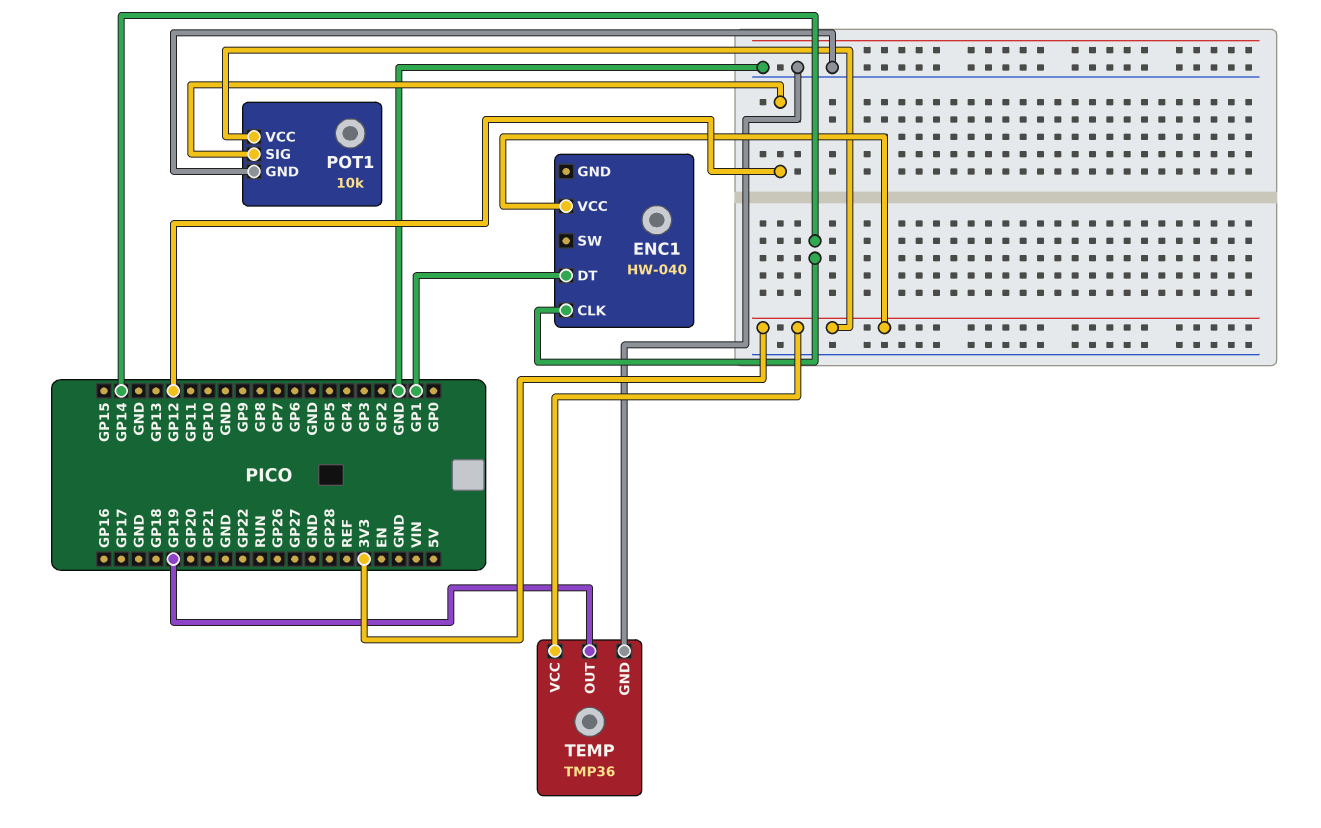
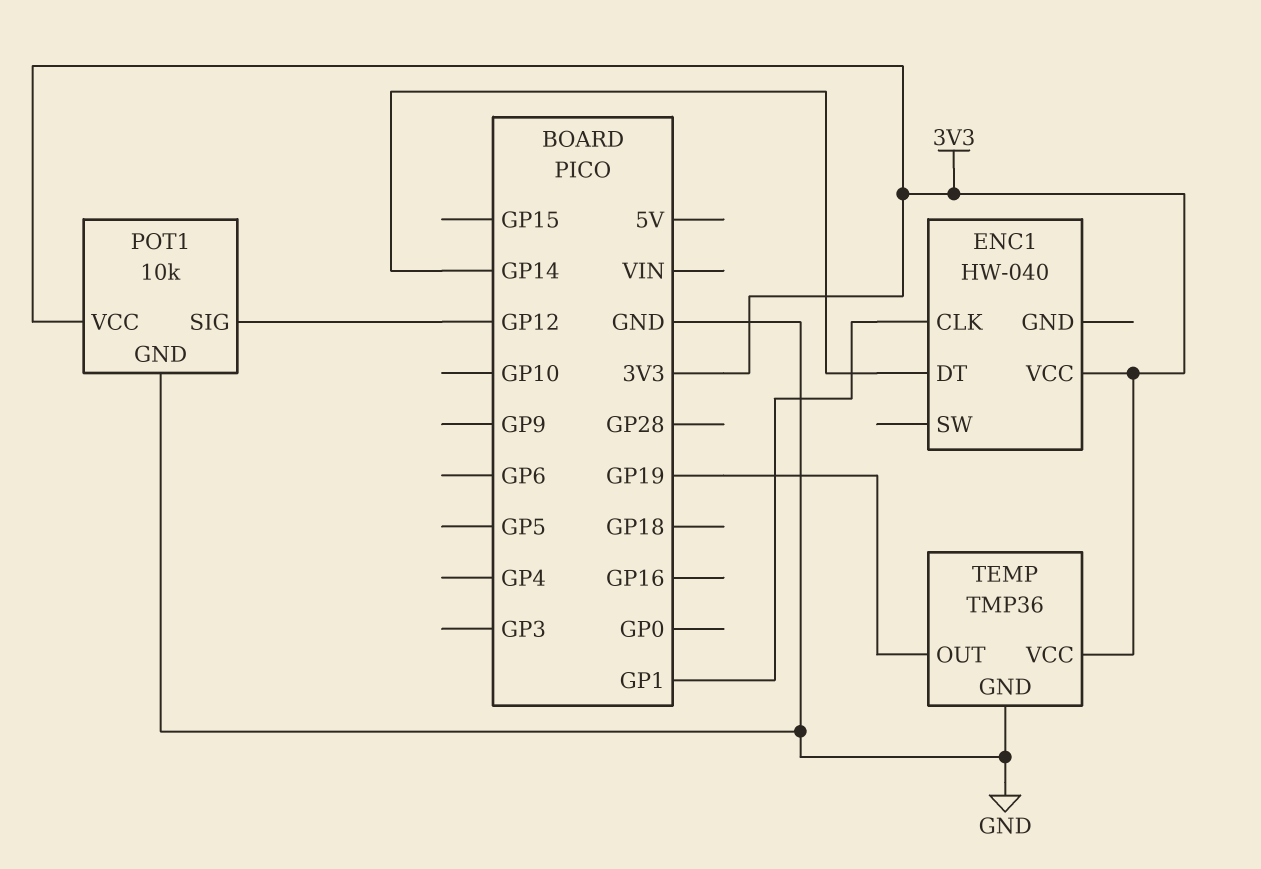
ENC1 pin CLK: GP14 -> GP1
ENC1 pin DT: GP1 -> GP14

